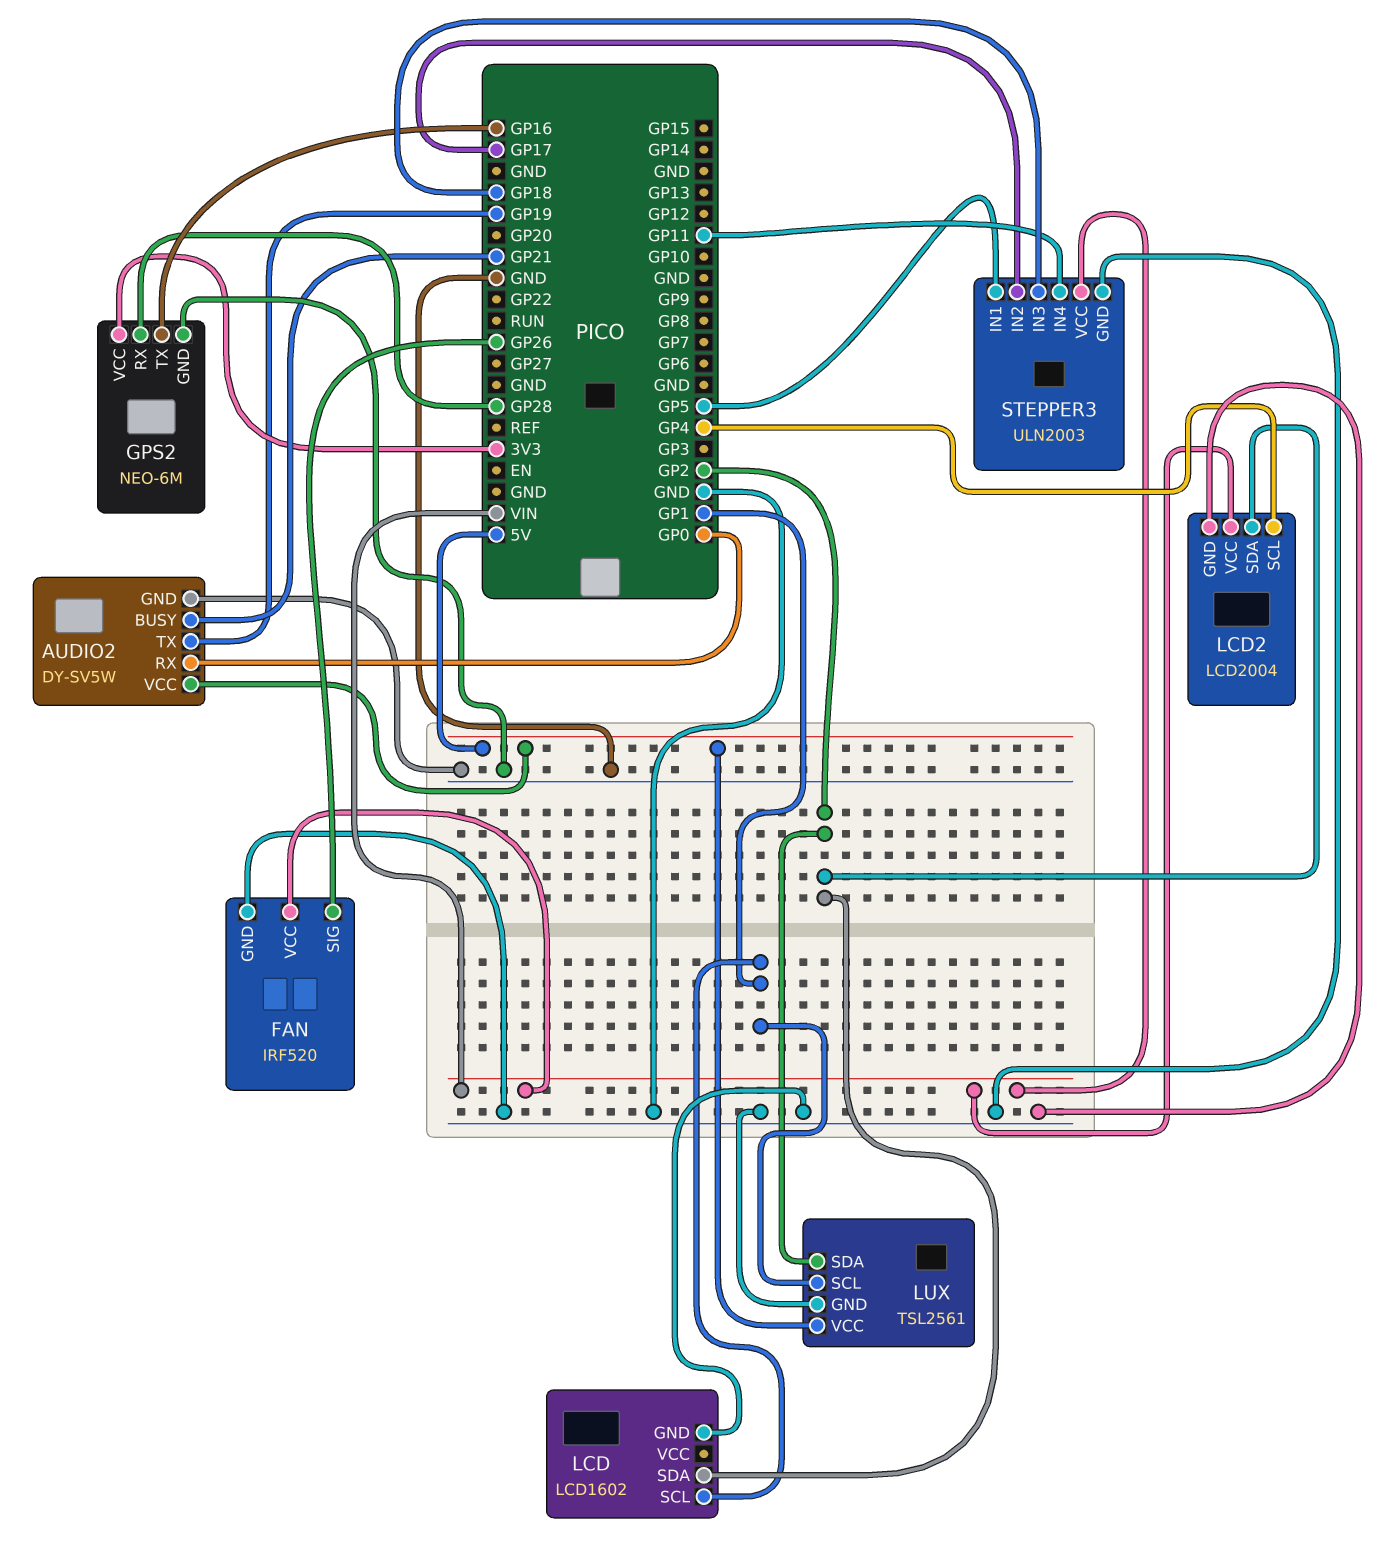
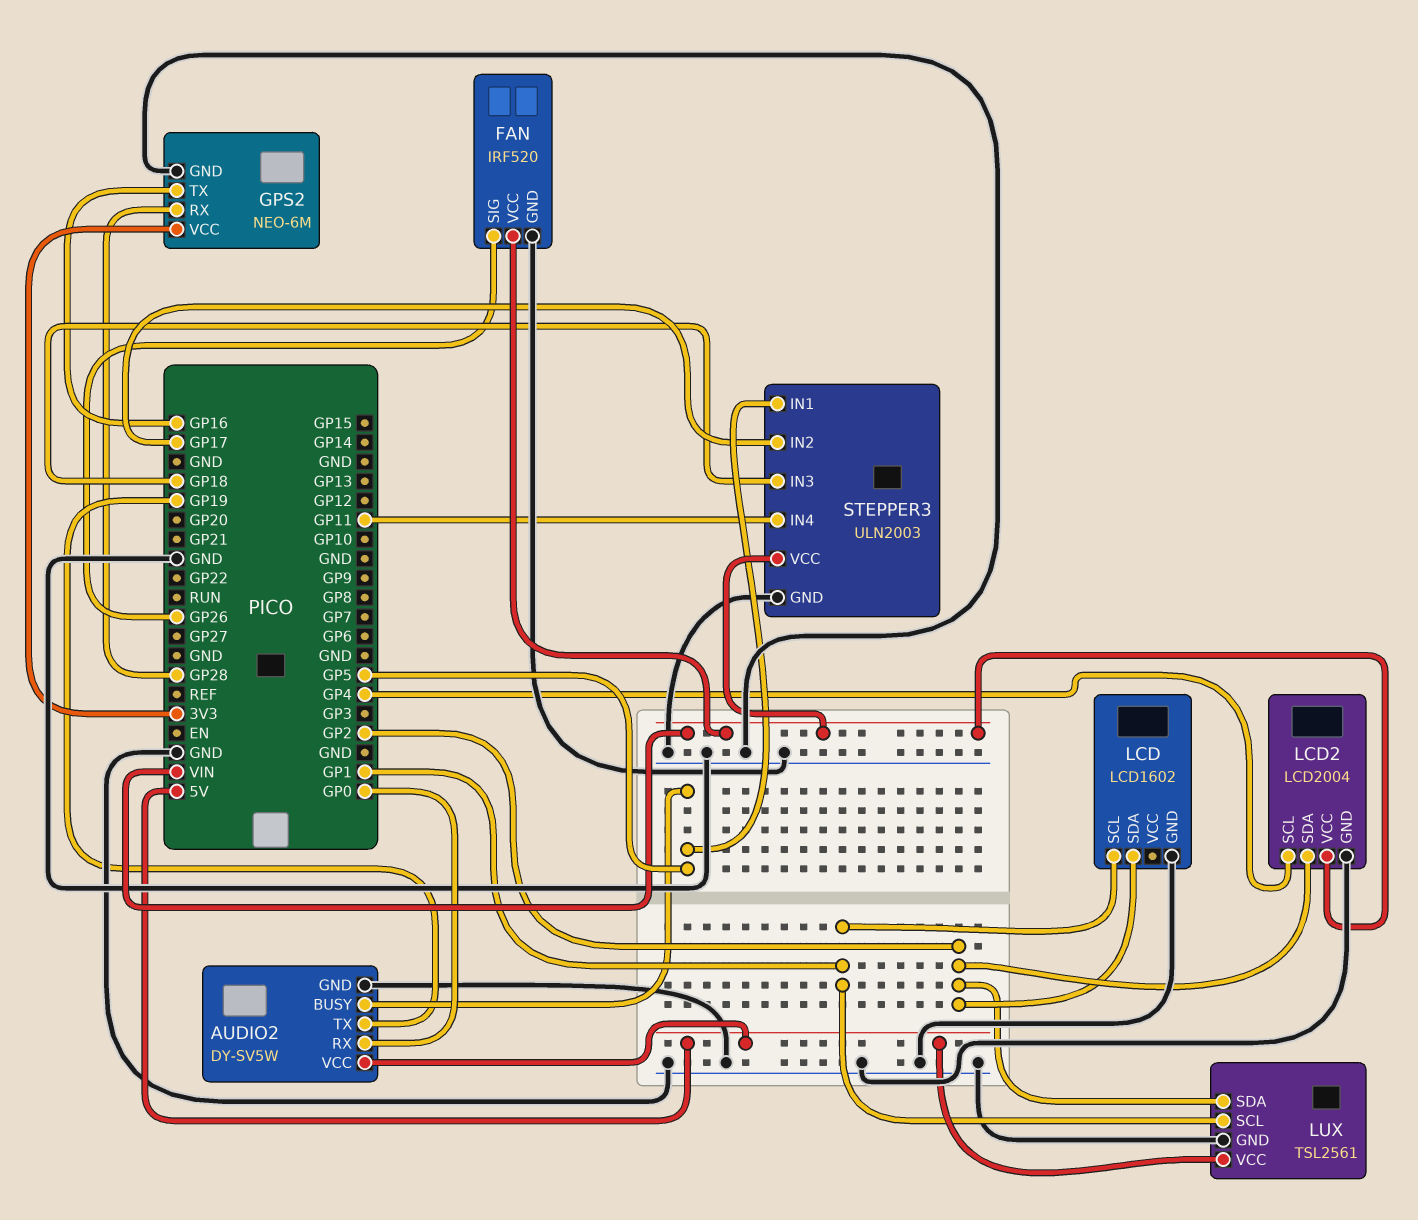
AUDIO2 pin BUSY: GP21 -> GP5

